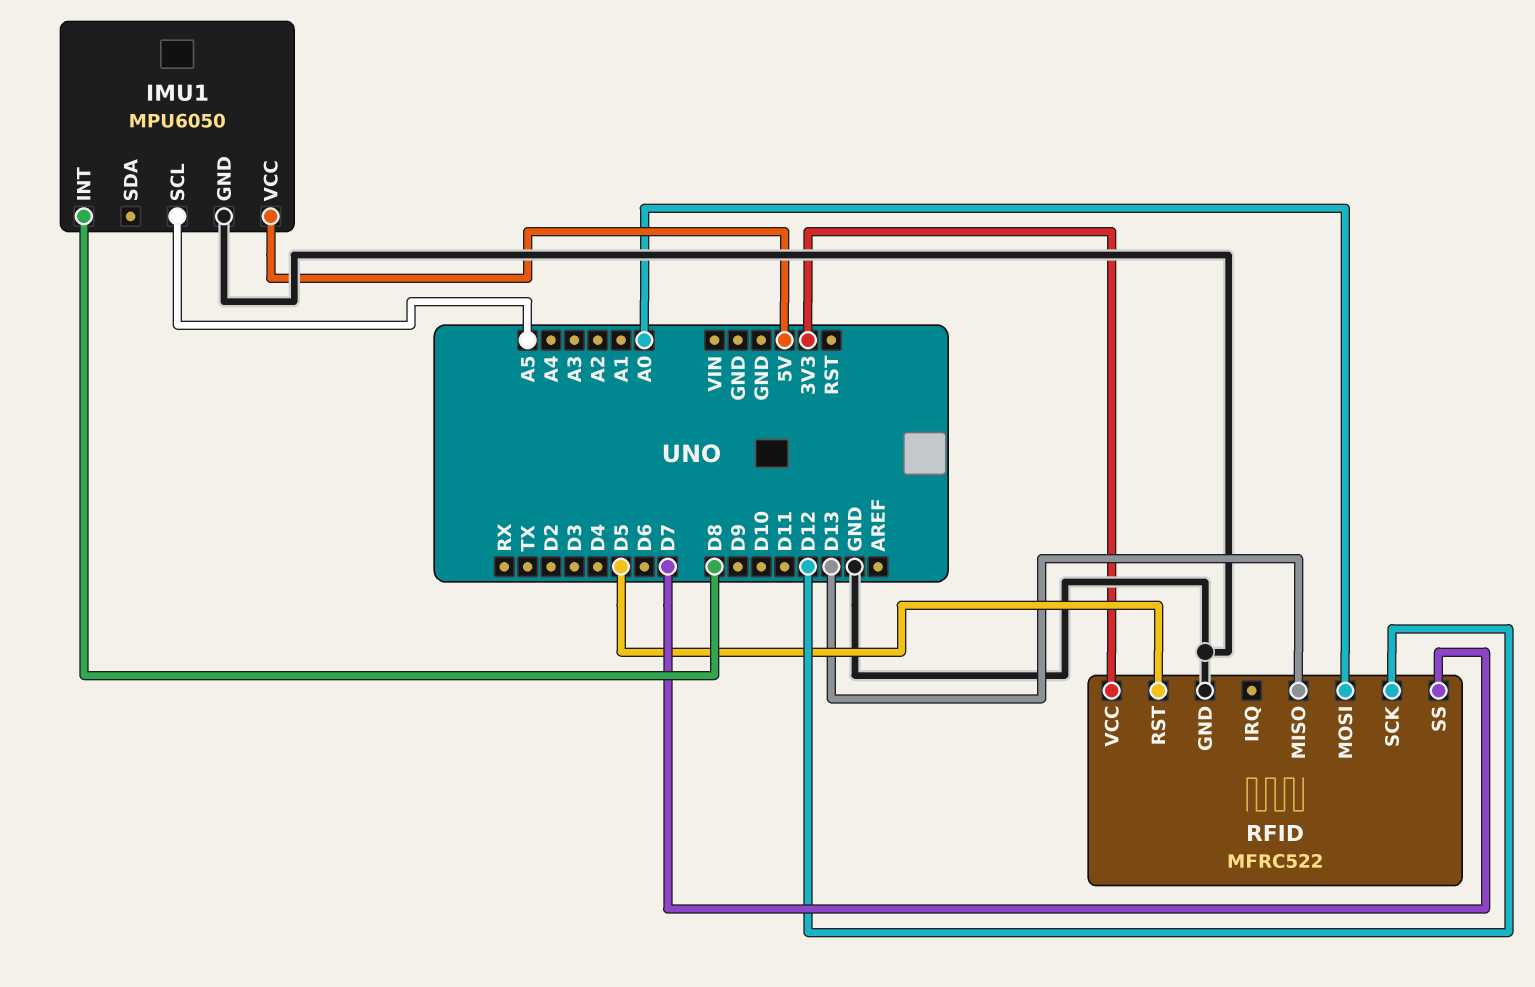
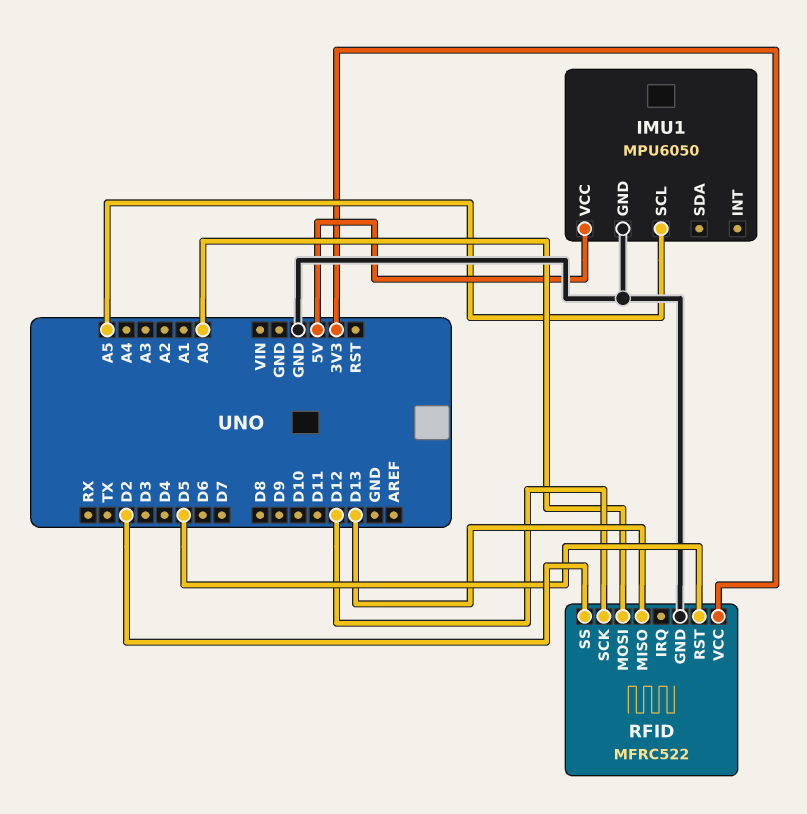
IMU1 pin INT: D8 -> none
RFID pin SS: D7 -> D2

